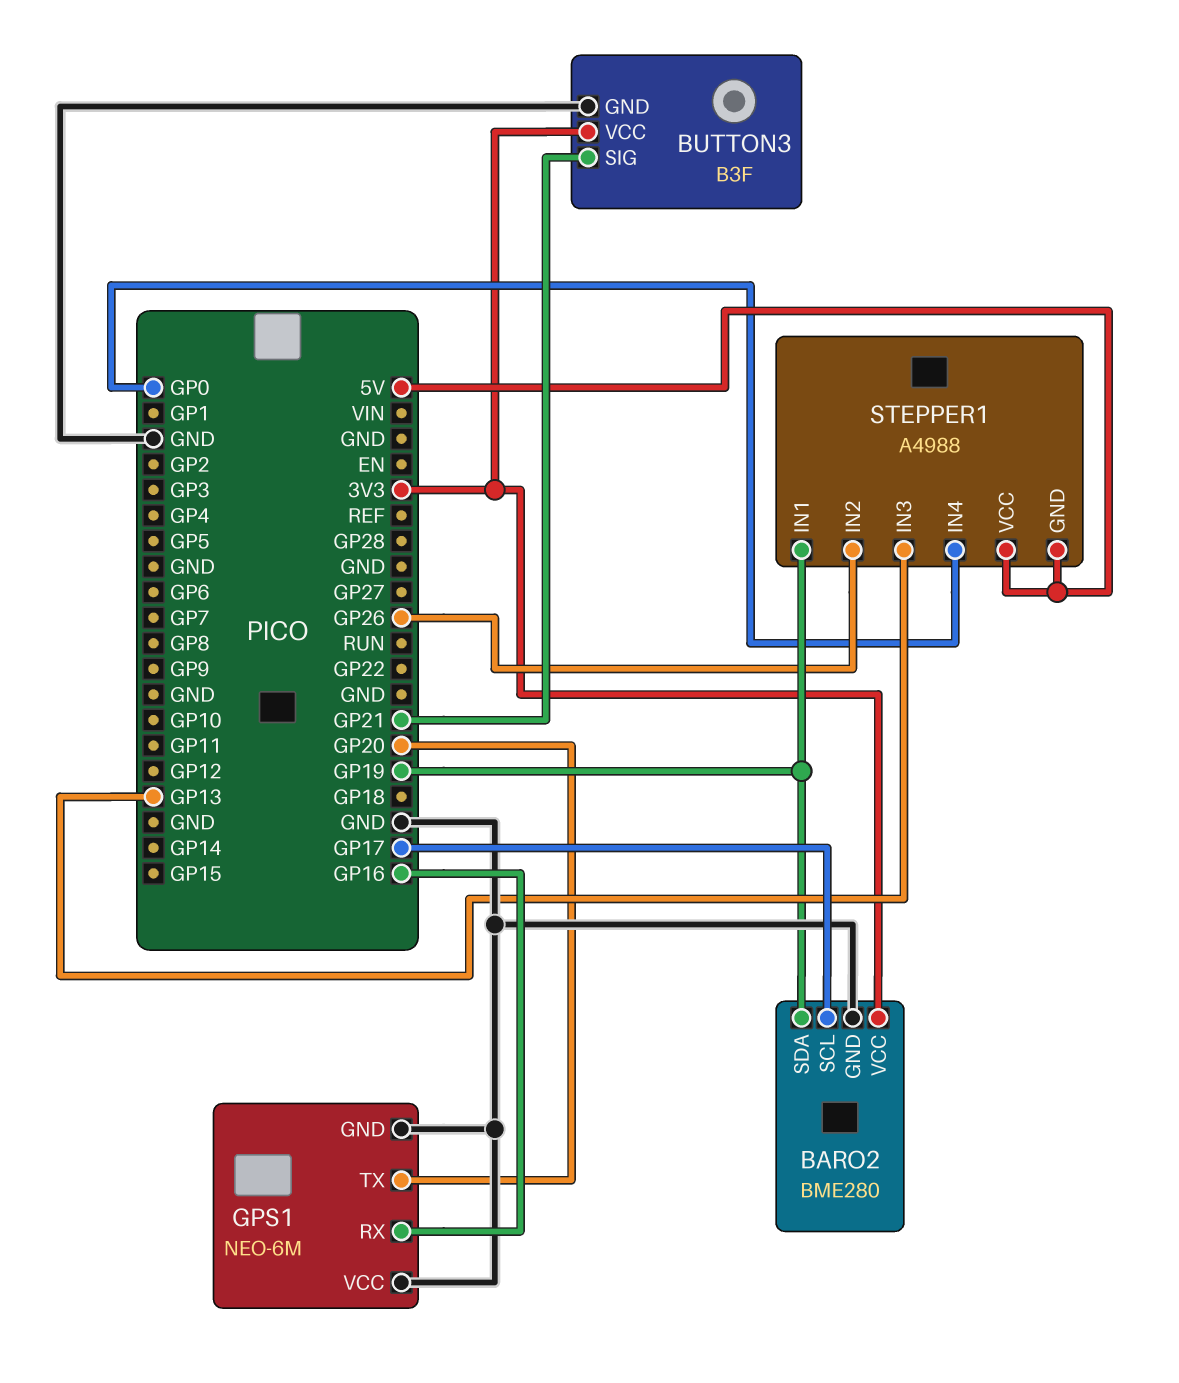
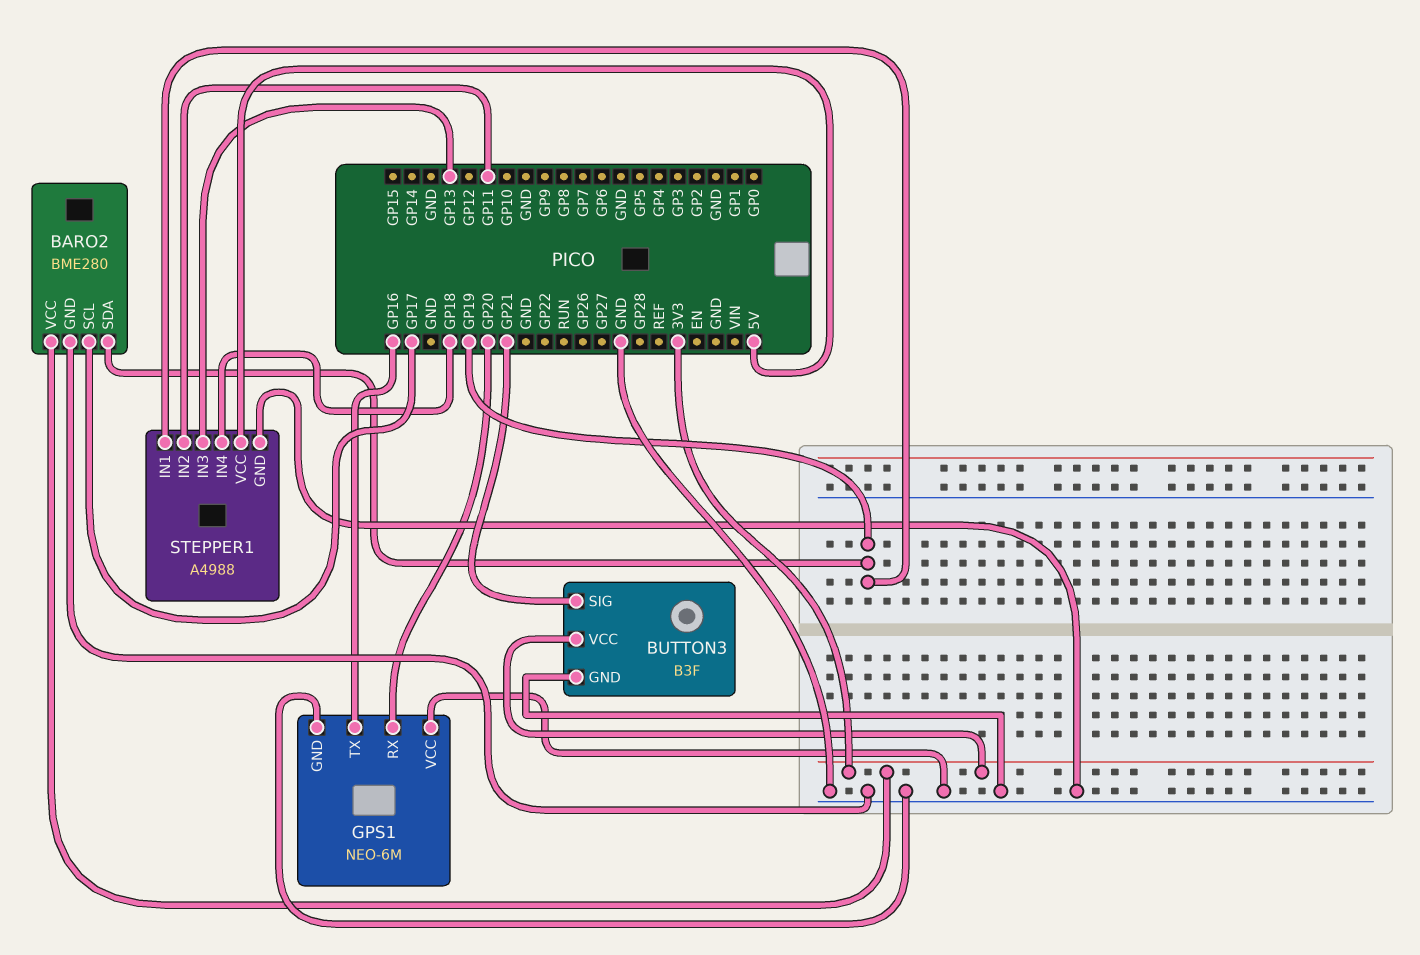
GPS1 pin RX: GP16 -> GP20
GPS1 pin TX: GP20 -> GP16
STEPPER1 pin GND: 5V -> GND
STEPPER1 pin IN2: GP26 -> GP11
STEPPER1 pin IN4: GP0 -> GP18

